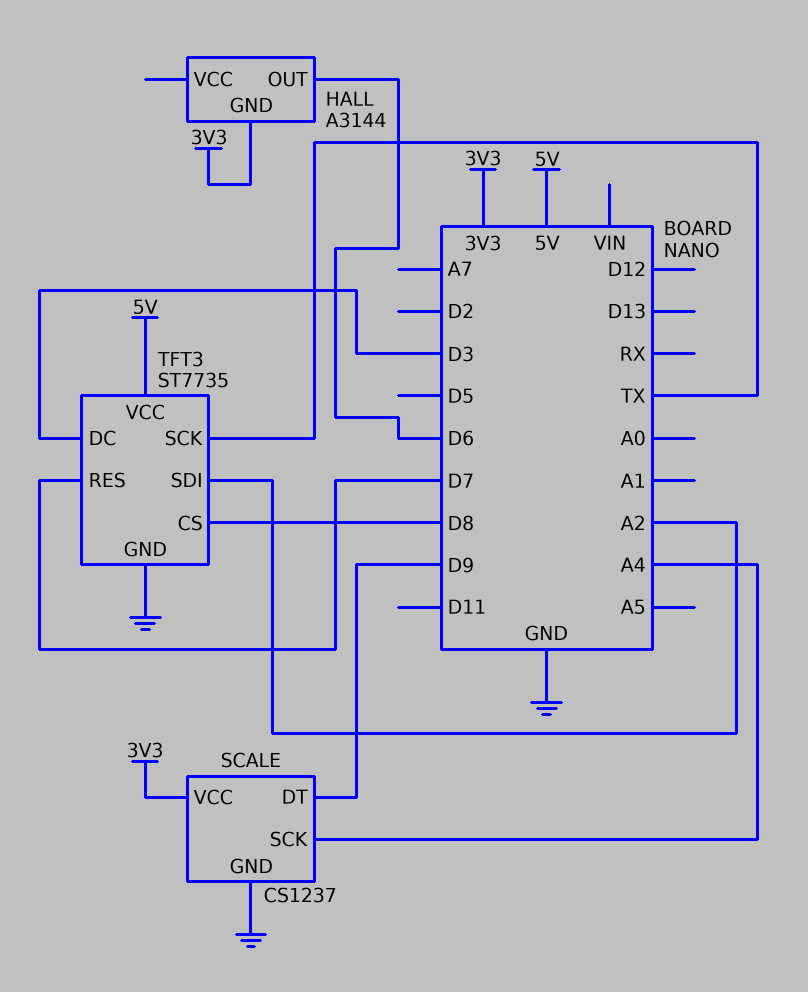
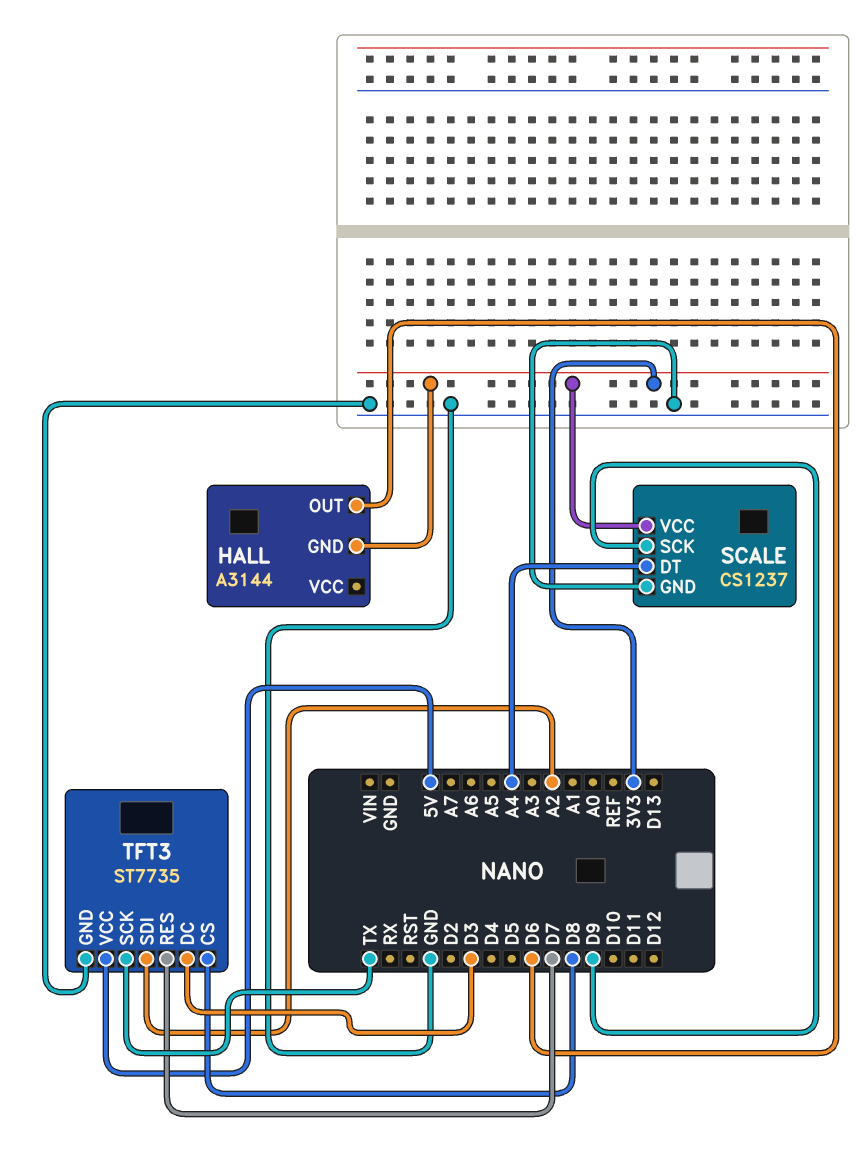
SCALE pin DT: D9 -> A4
SCALE pin SCK: A4 -> D9

